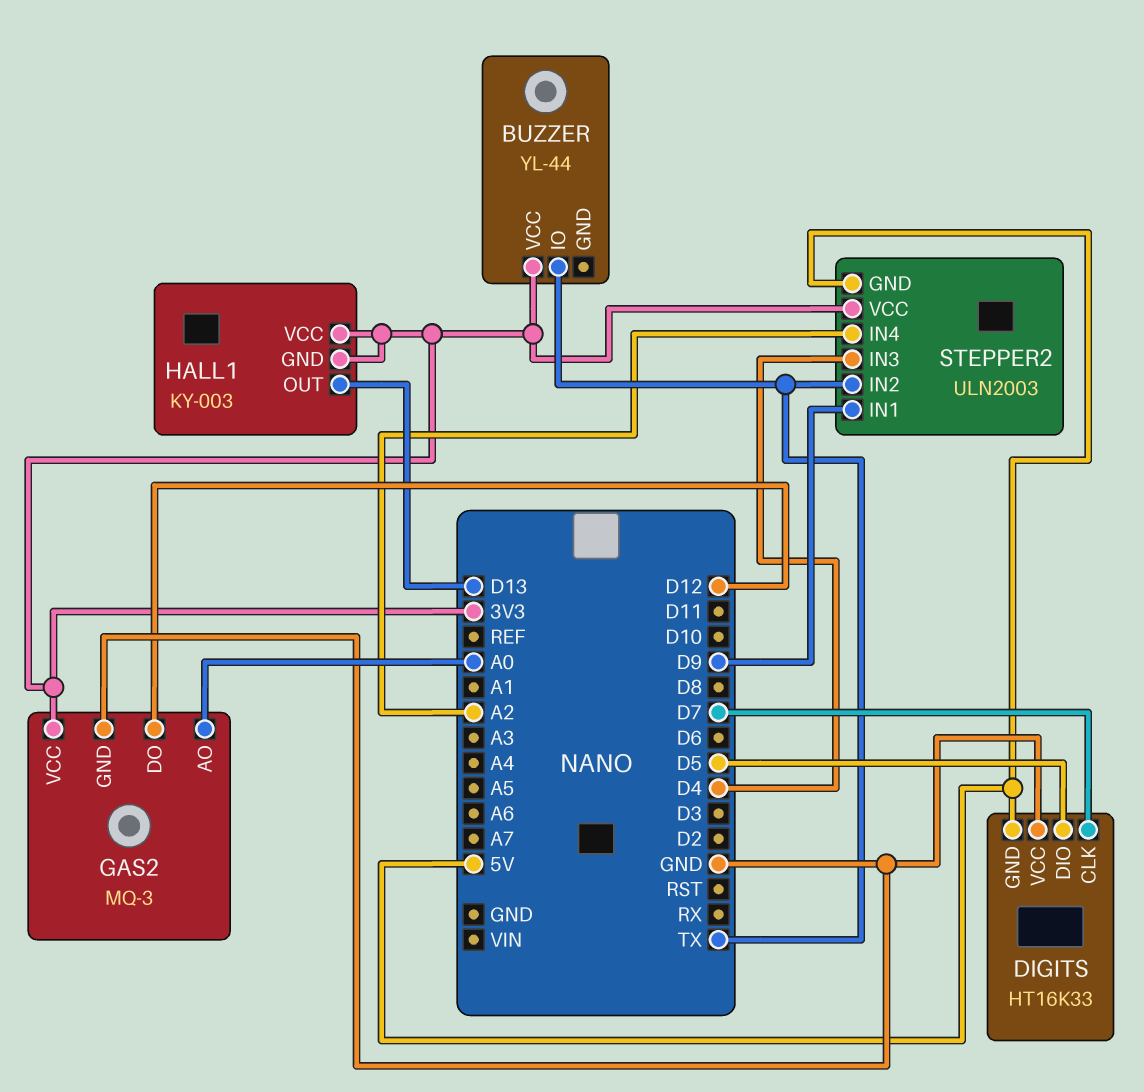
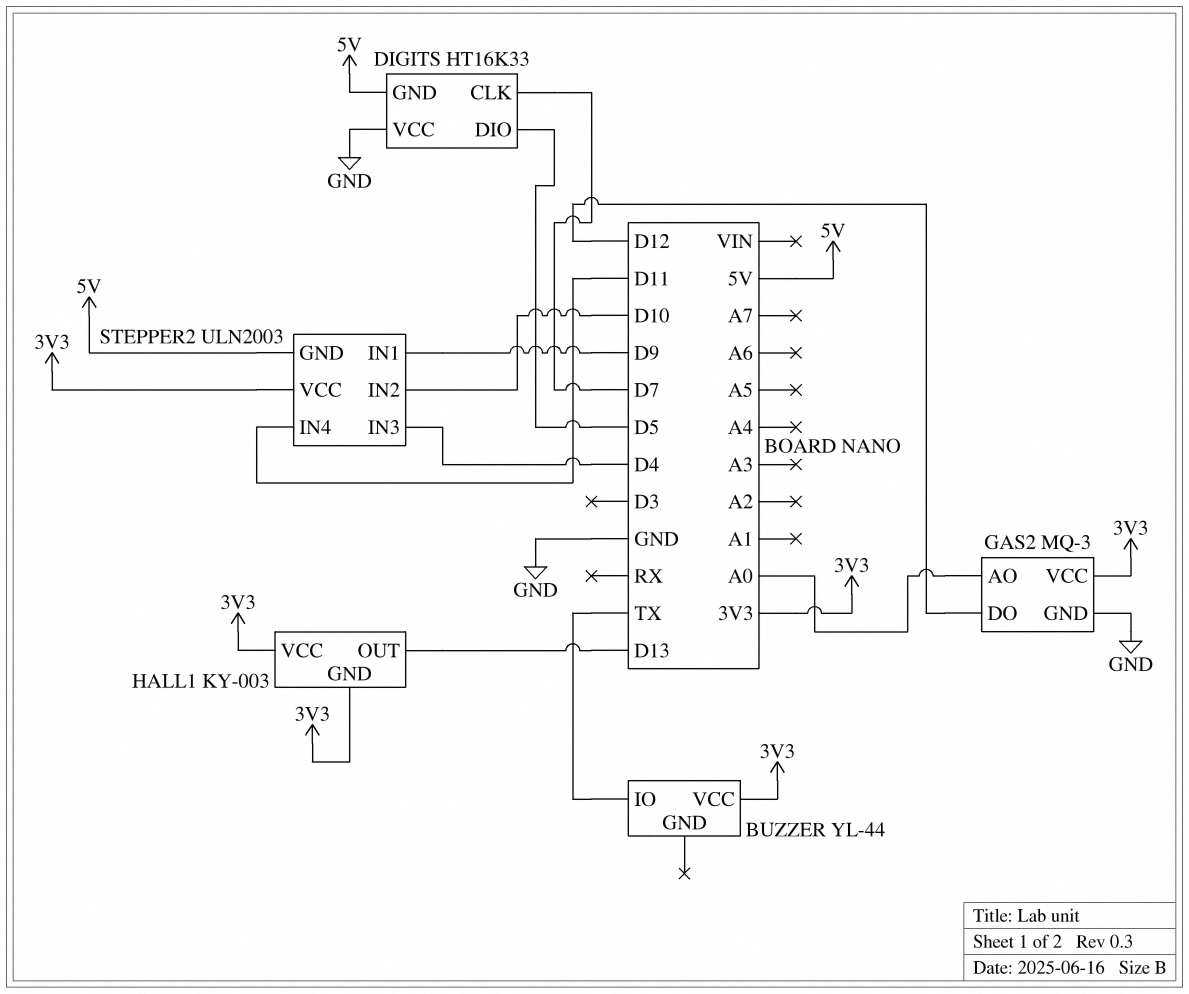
STEPPER2 pin IN2: TX -> D10
STEPPER2 pin IN4: A2 -> D11

